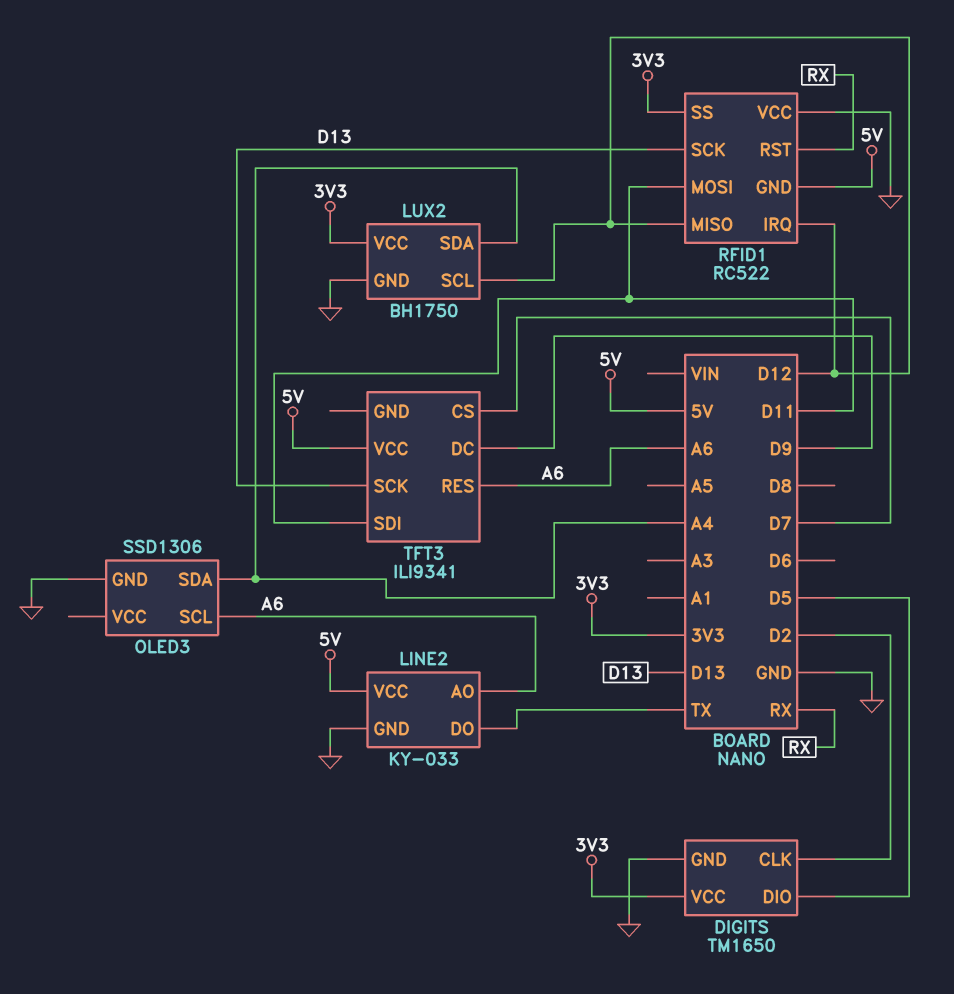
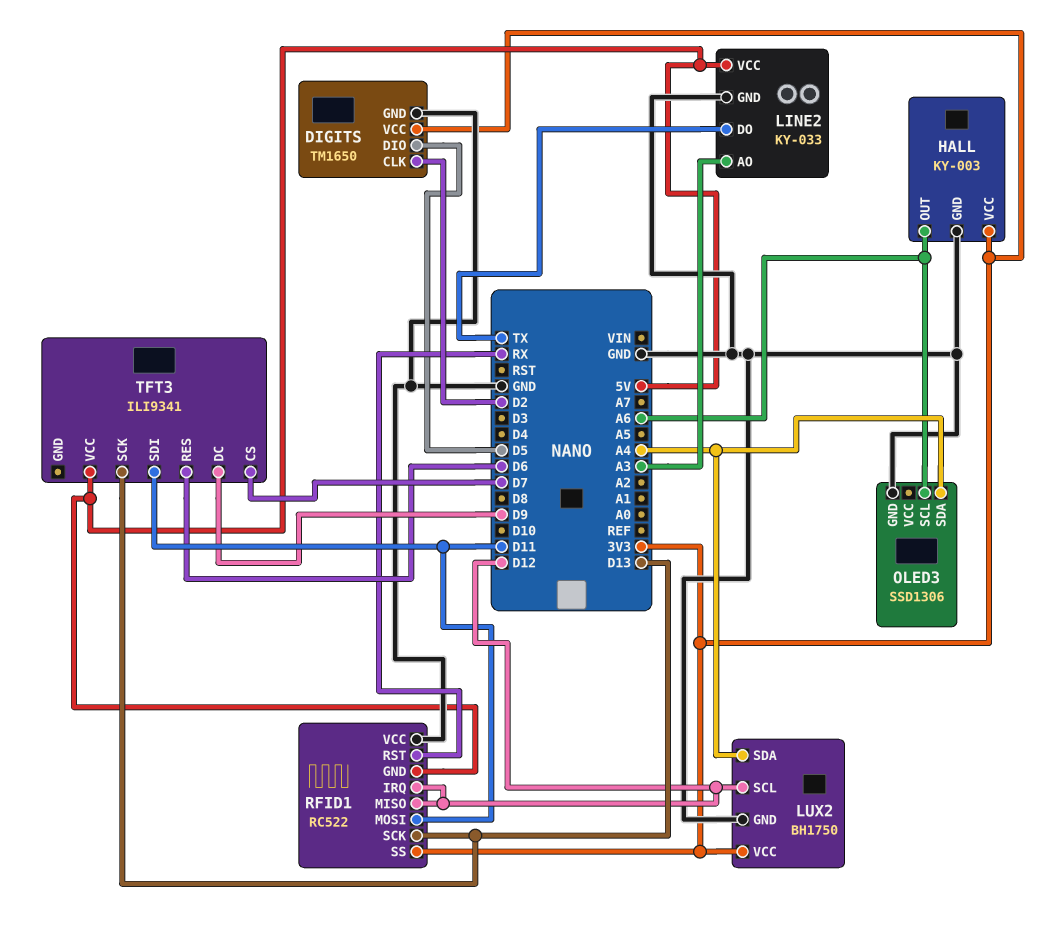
HALL: none -> KY-003
HALL pin GND: none -> GND
HALL pin OUT: none -> A6
HALL pin VCC: none -> 3V3
LINE2 pin AO: A6 -> A3
TFT3 pin RES: A6 -> D6

